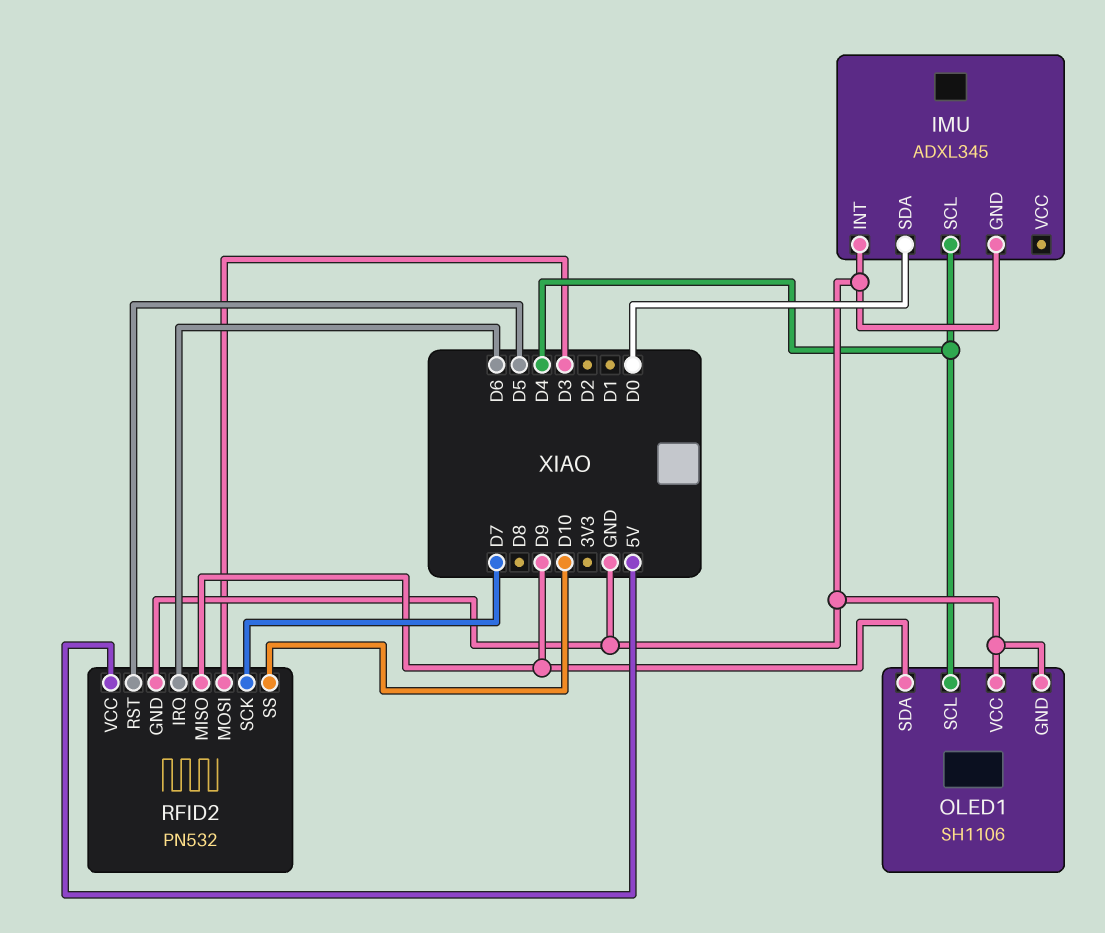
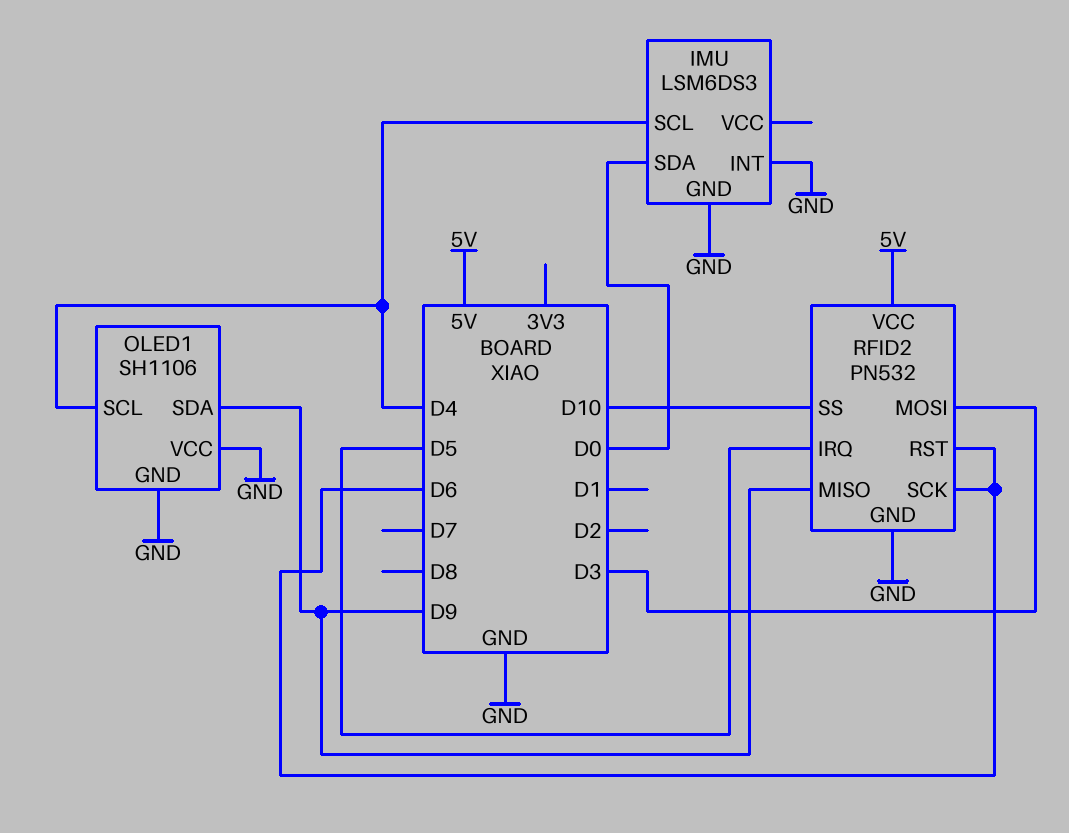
IMU: ADXL345 -> LSM6DS3
RFID2 pin IRQ: D6 -> D5
RFID2 pin RST: D5 -> D6
RFID2 pin SCK: D7 -> D6

